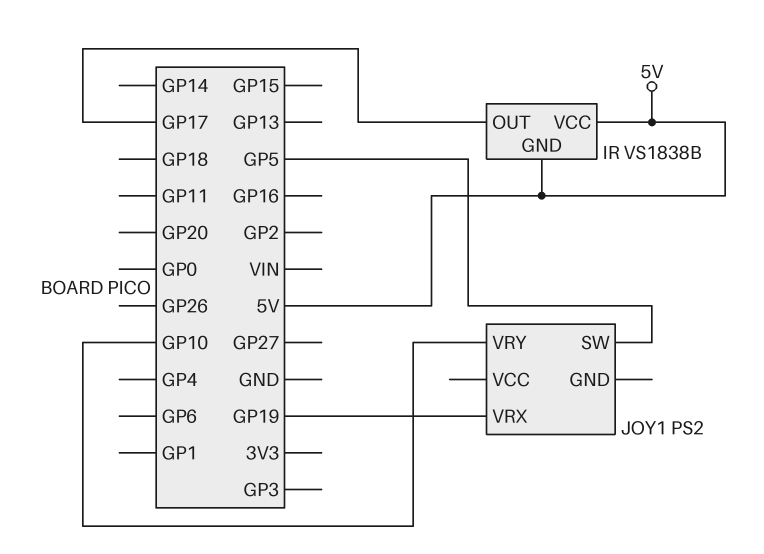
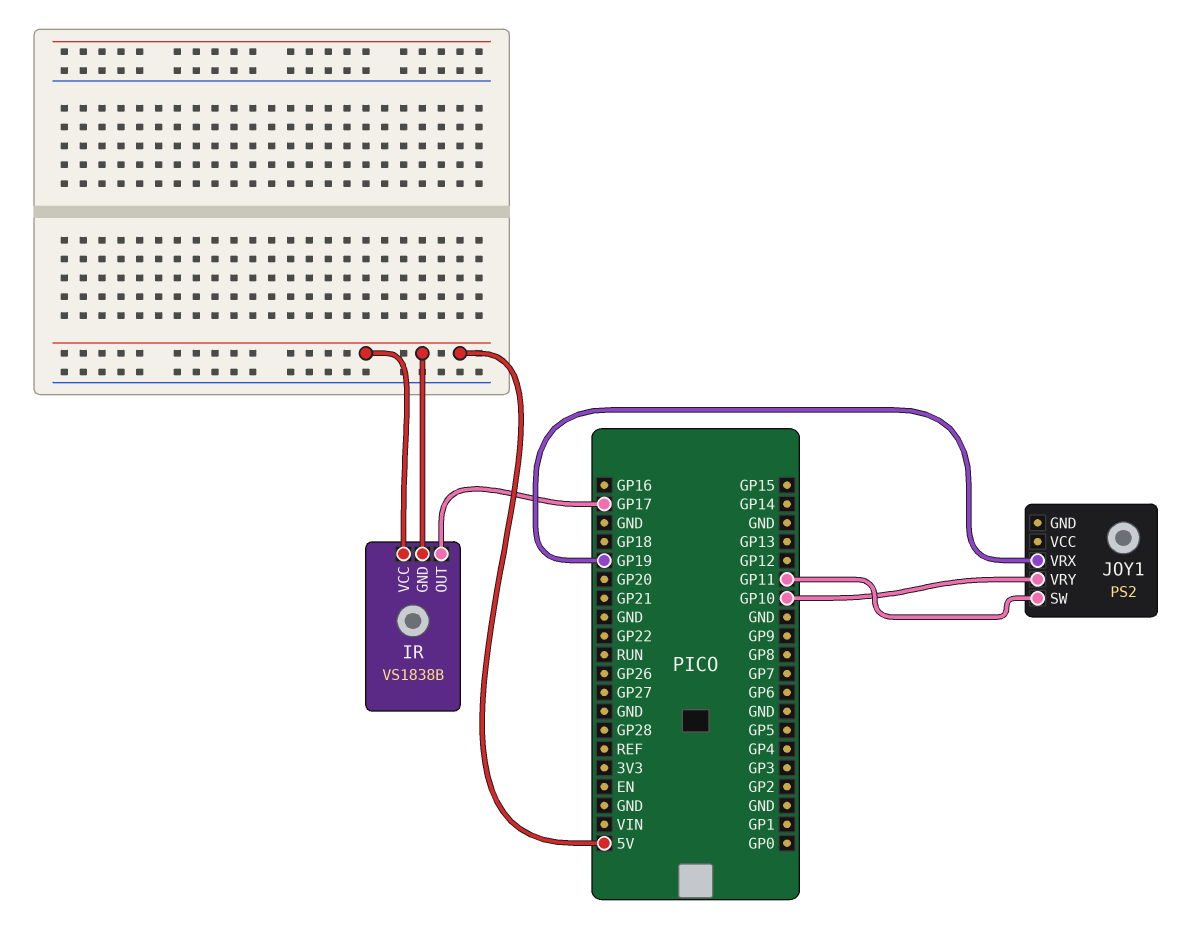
JOY1 pin SW: GP5 -> GP11

